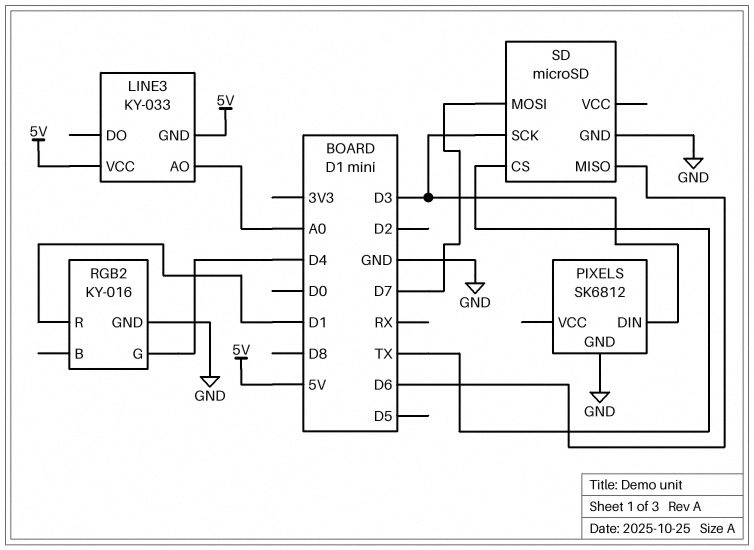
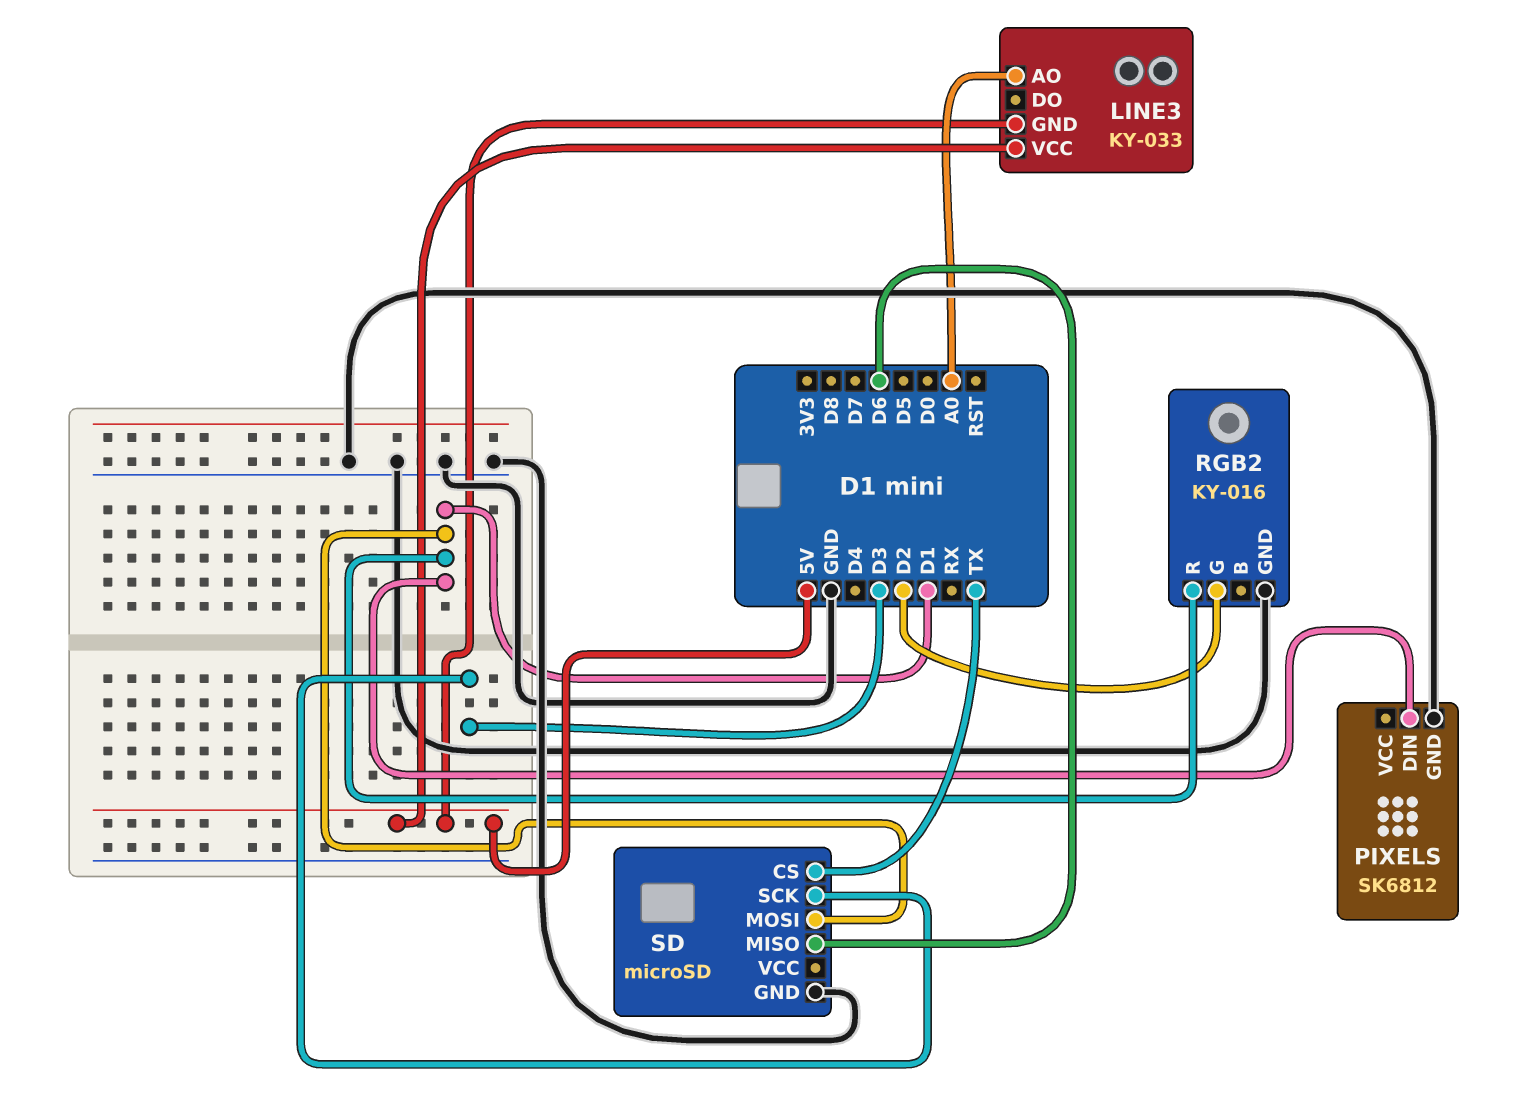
PIXELS pin DIN: D3 -> D1
RGB2 pin G: D4 -> D2
SD pin MOSI: D7 -> D1

